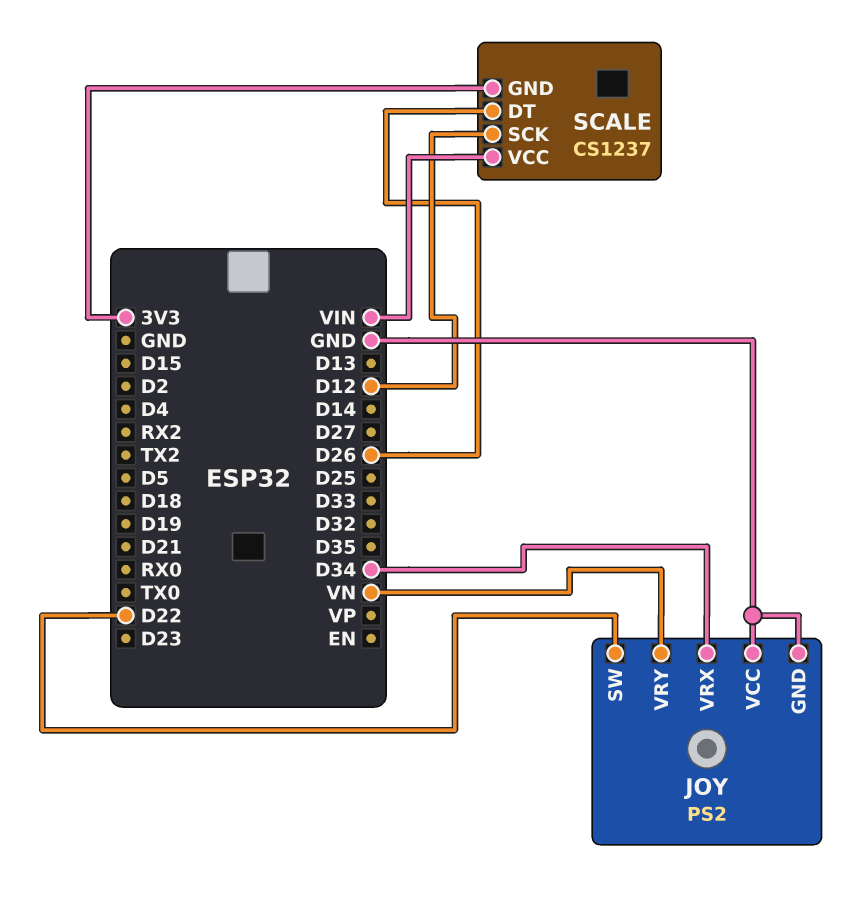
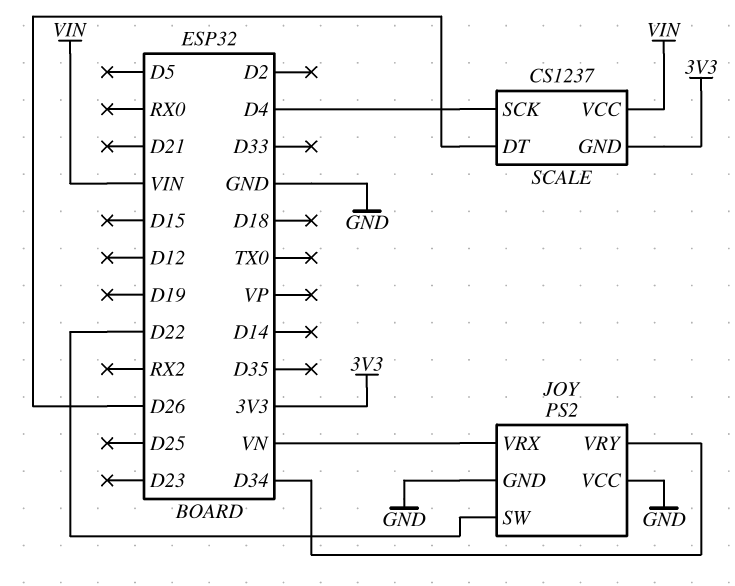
JOY pin VRX: D34 -> VN
JOY pin VRY: VN -> D34
SCALE pin SCK: D12 -> D4

